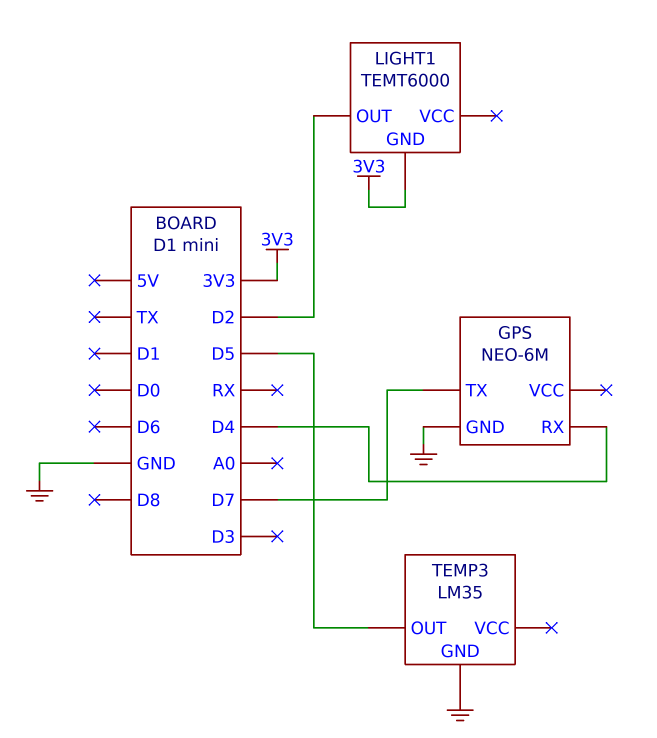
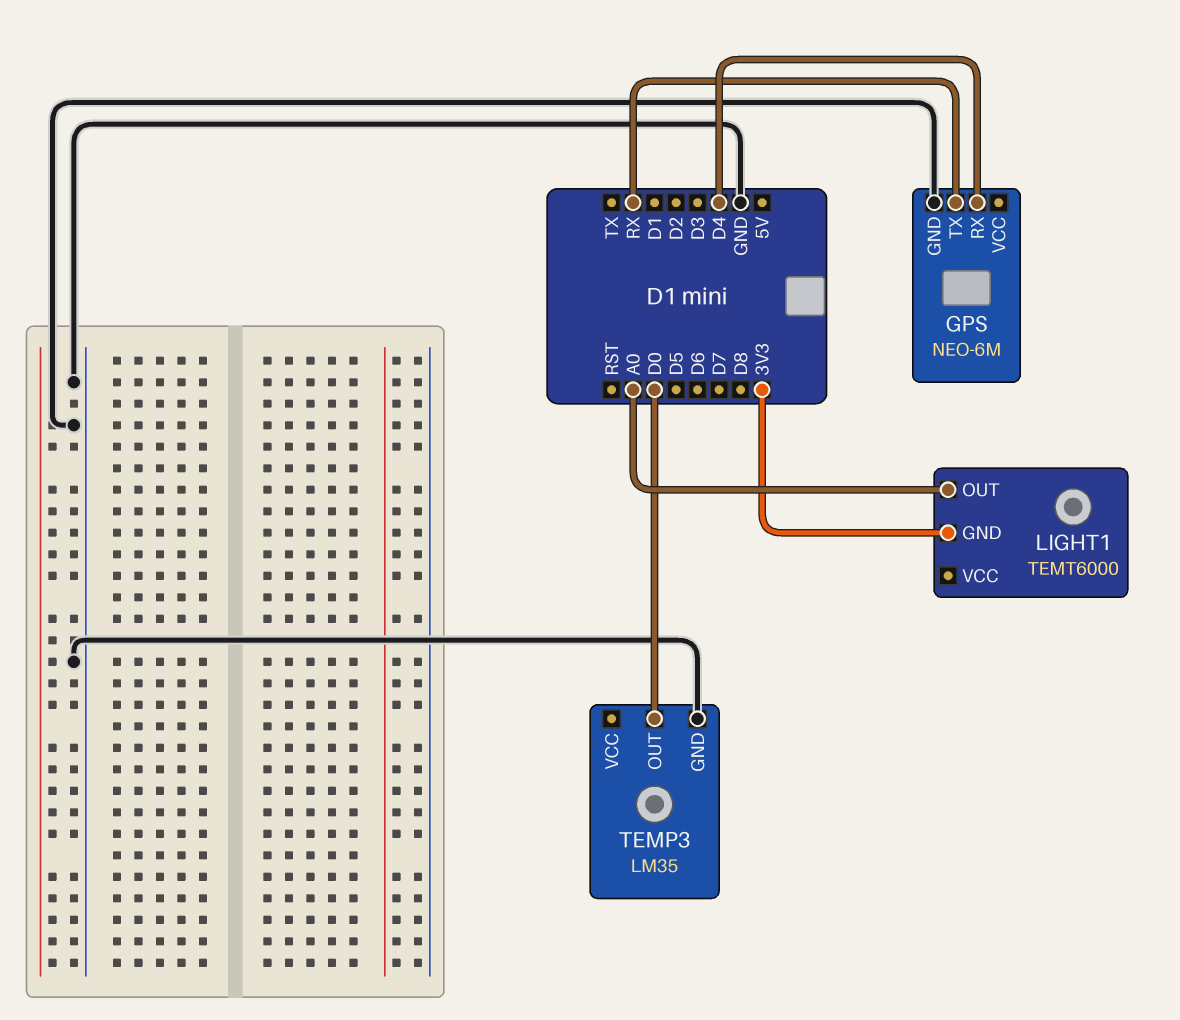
GPS pin TX: D7 -> RX
LIGHT1 pin OUT: D2 -> A0
TEMP3 pin OUT: D5 -> D0

